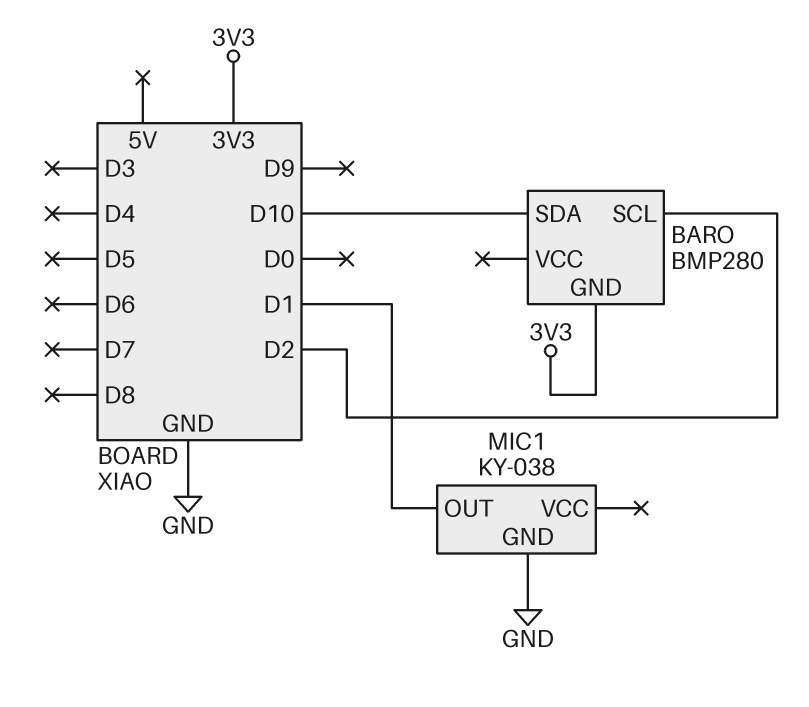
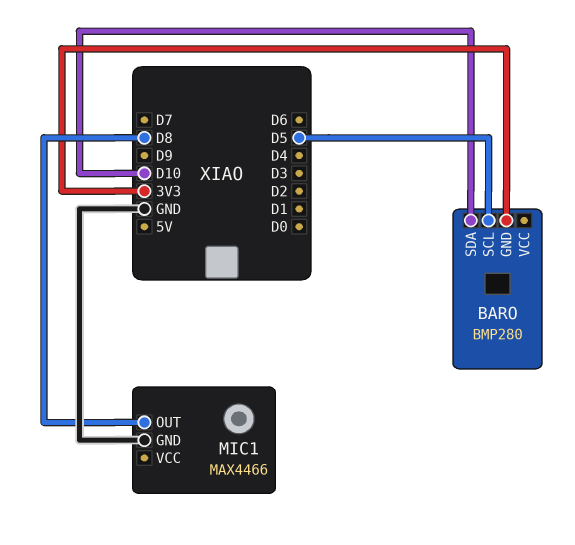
BARO pin SCL: D2 -> D5
MIC1: KY-038 -> MAX4466
MIC1 pin OUT: D1 -> D8

